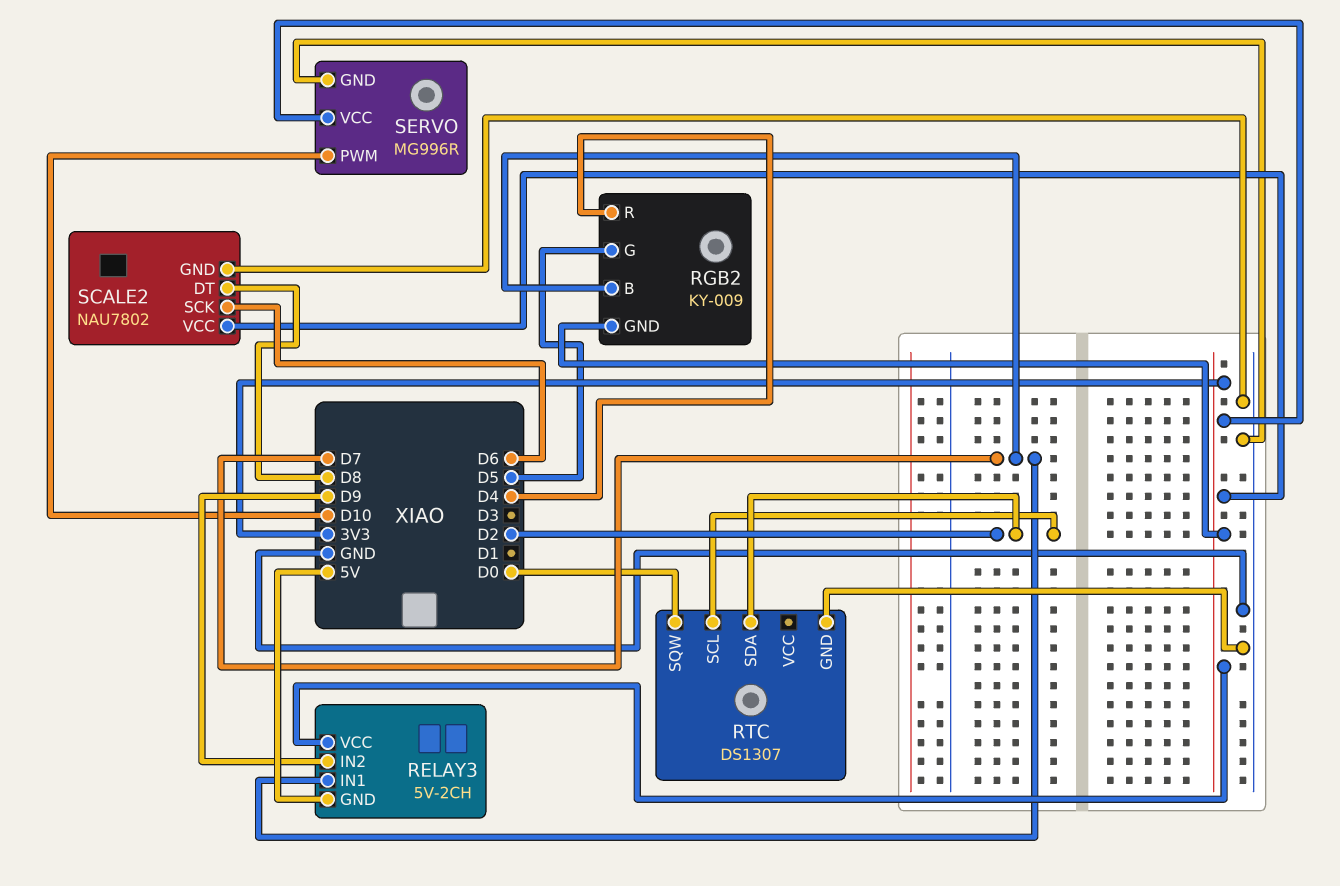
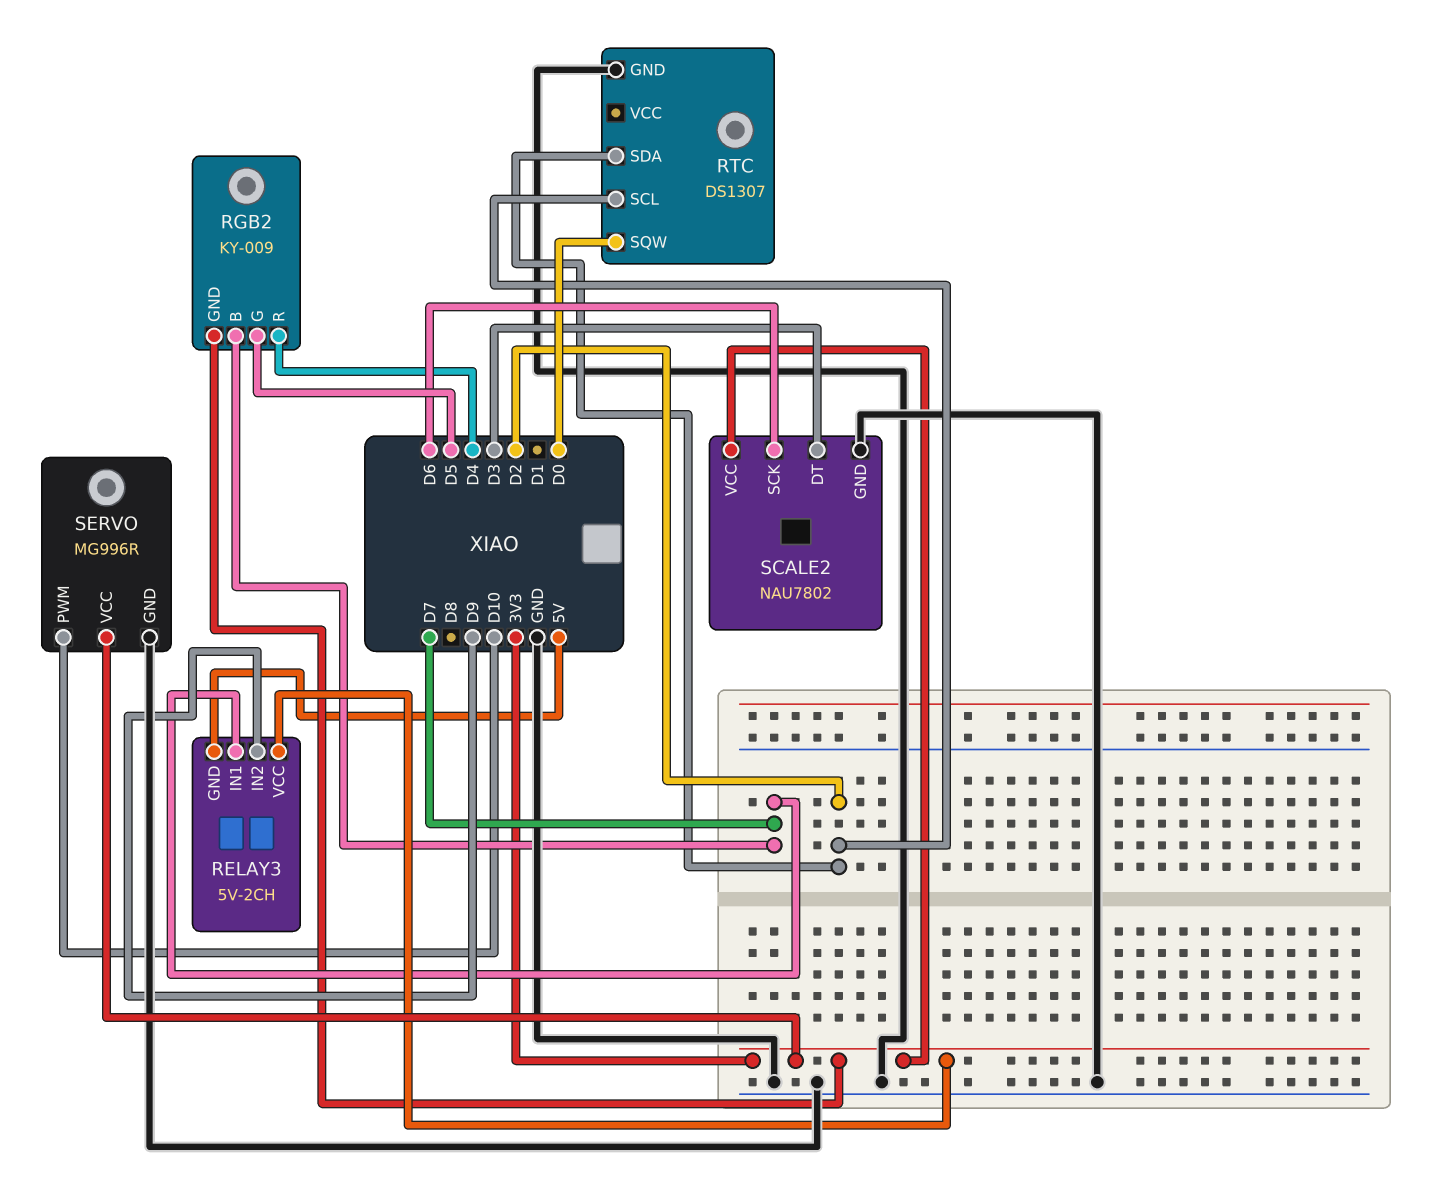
SCALE2 pin DT: D8 -> D3

